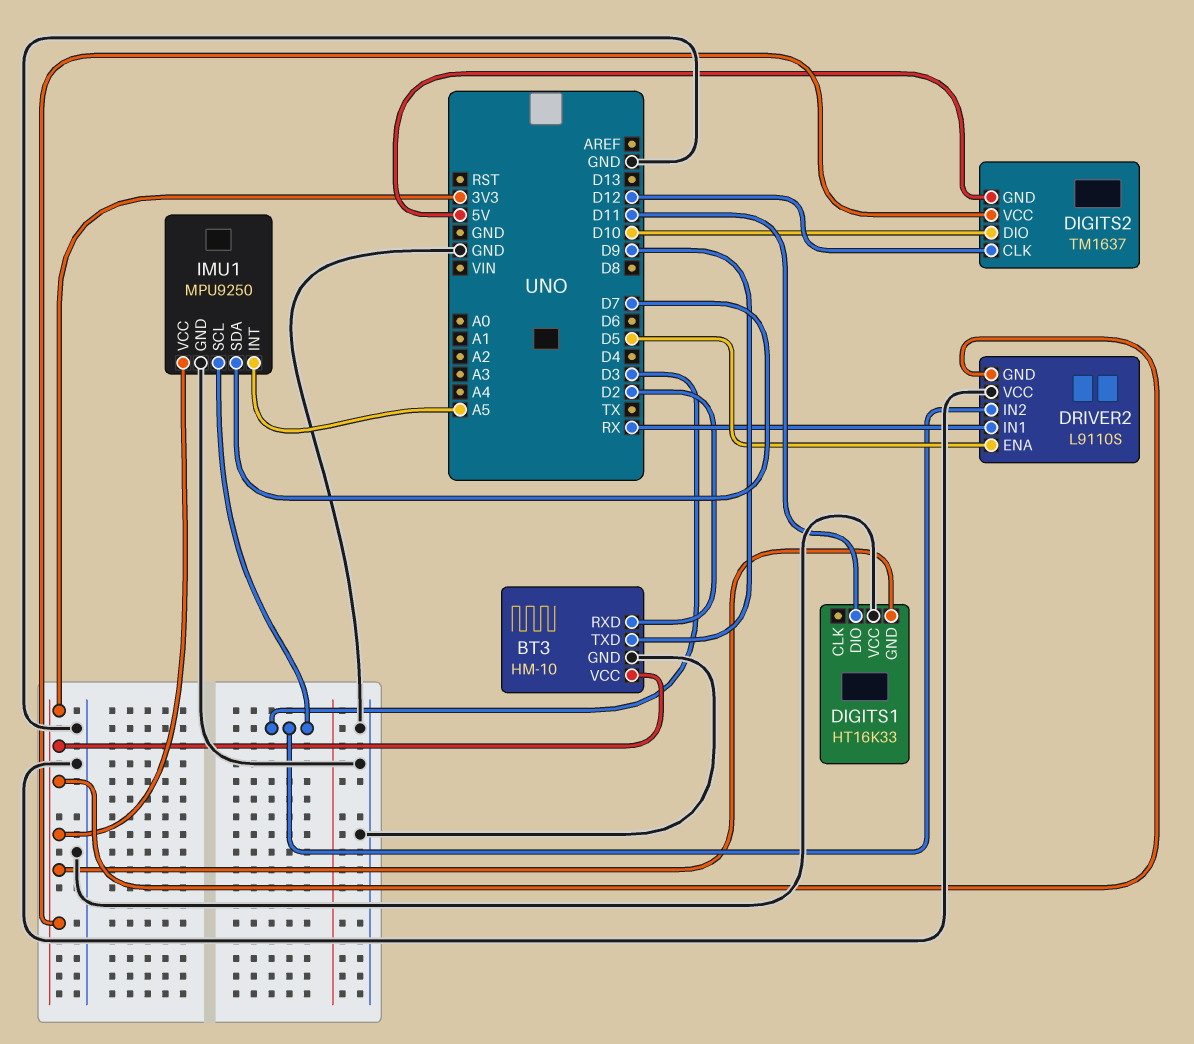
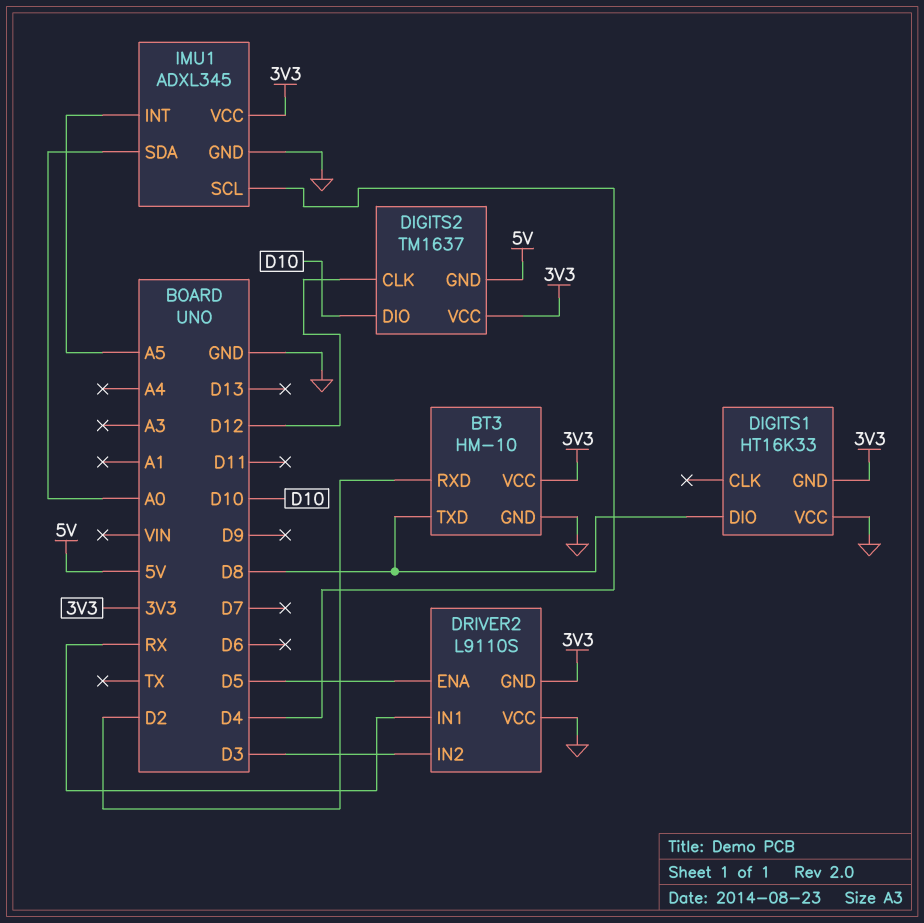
BT3 pin TXD: D9 -> D8
DIGITS1 pin DIO: D11 -> D8
IMU1: MPU9250 -> ADXL345
IMU1 pin SCL: D3 -> D4
IMU1 pin SDA: D7 -> A0

